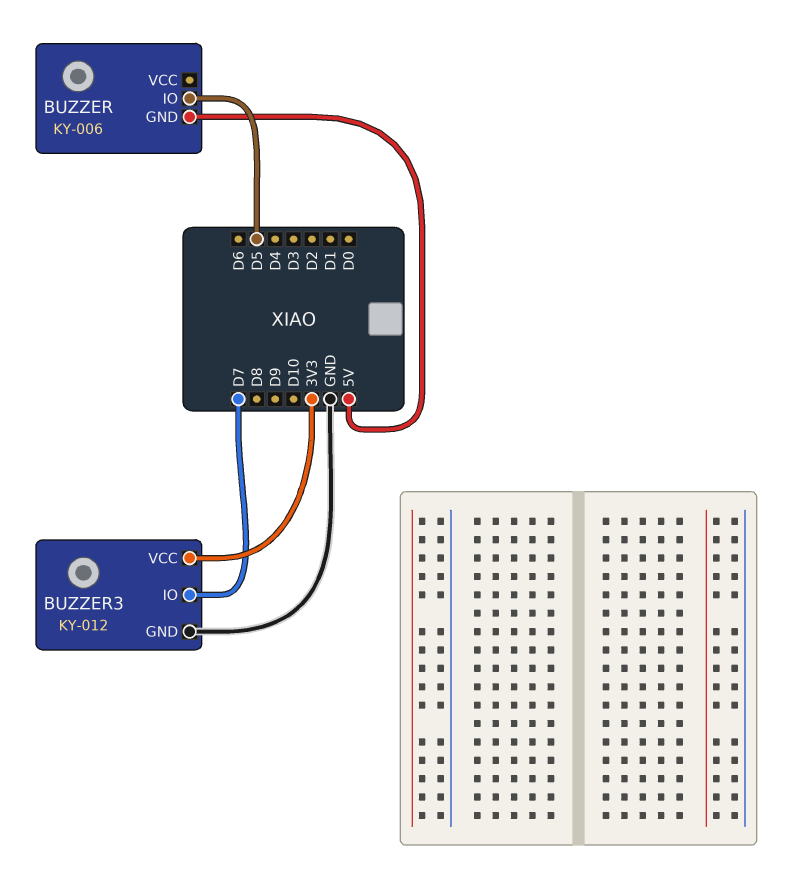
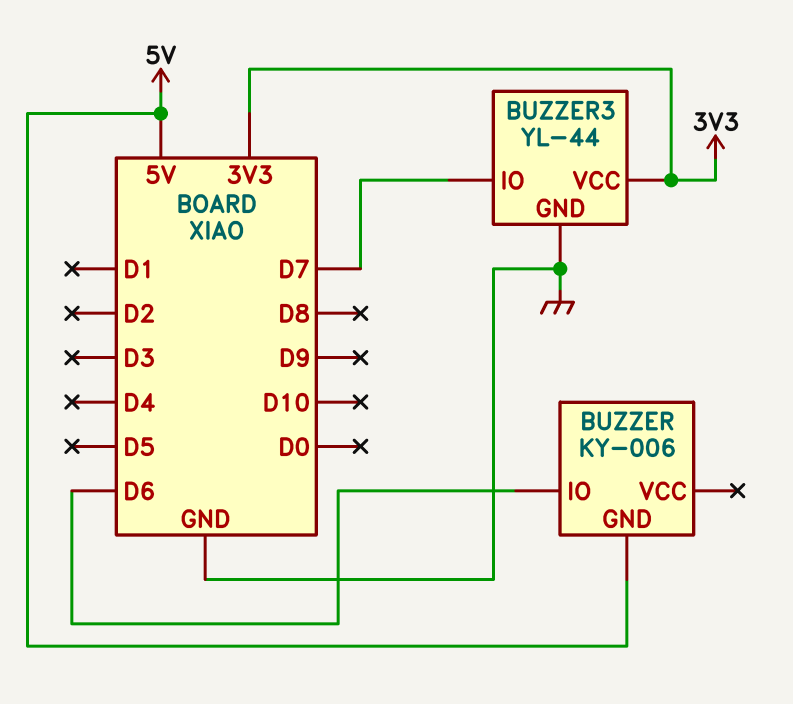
BUZZER pin IO: D5 -> D6
BUZZER3: KY-012 -> YL-44

